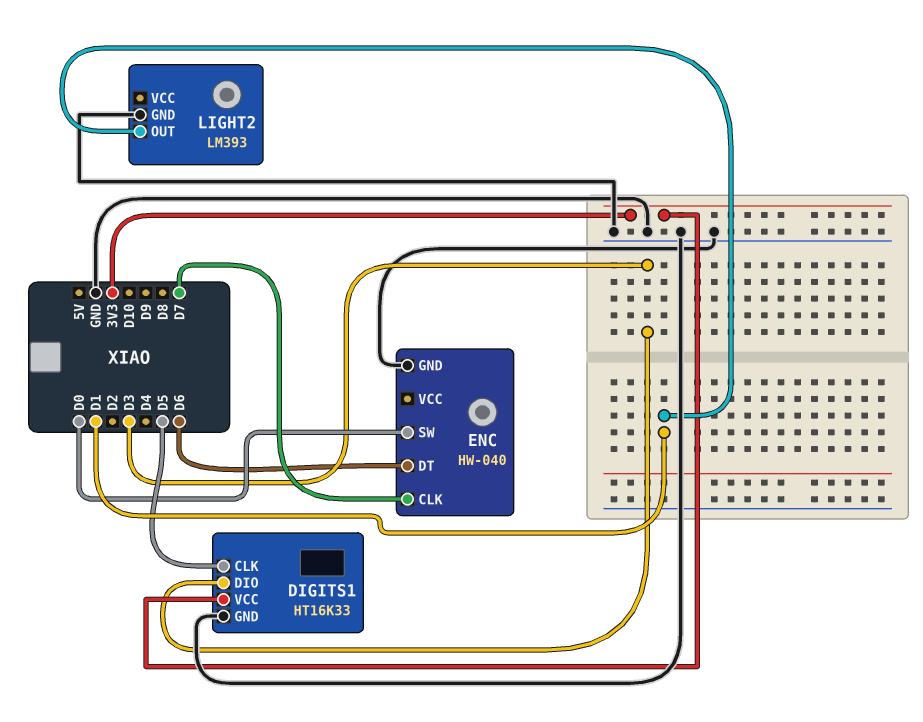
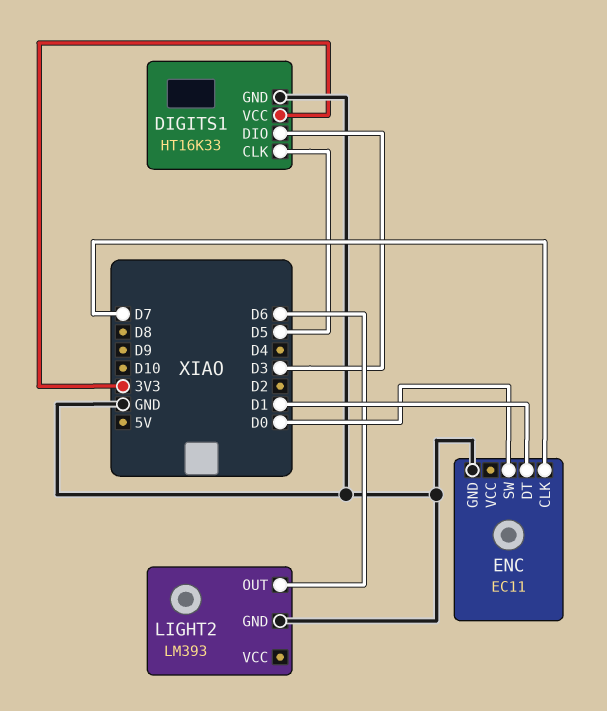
ENC: HW-040 -> EC11
ENC pin DT: D6 -> D1
LIGHT2 pin OUT: D1 -> D6

